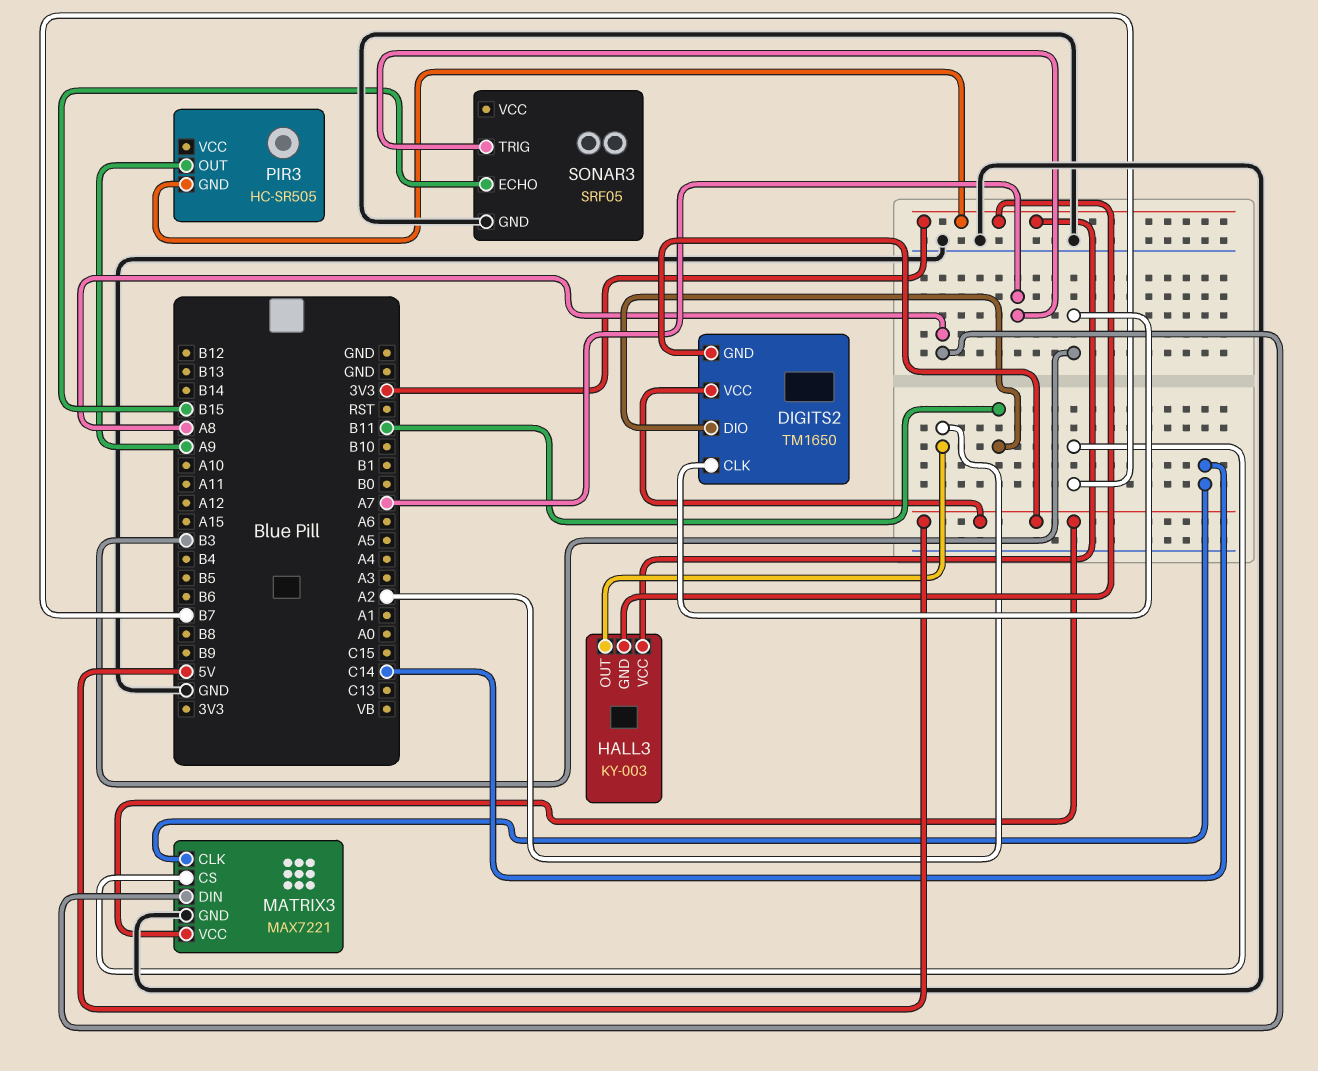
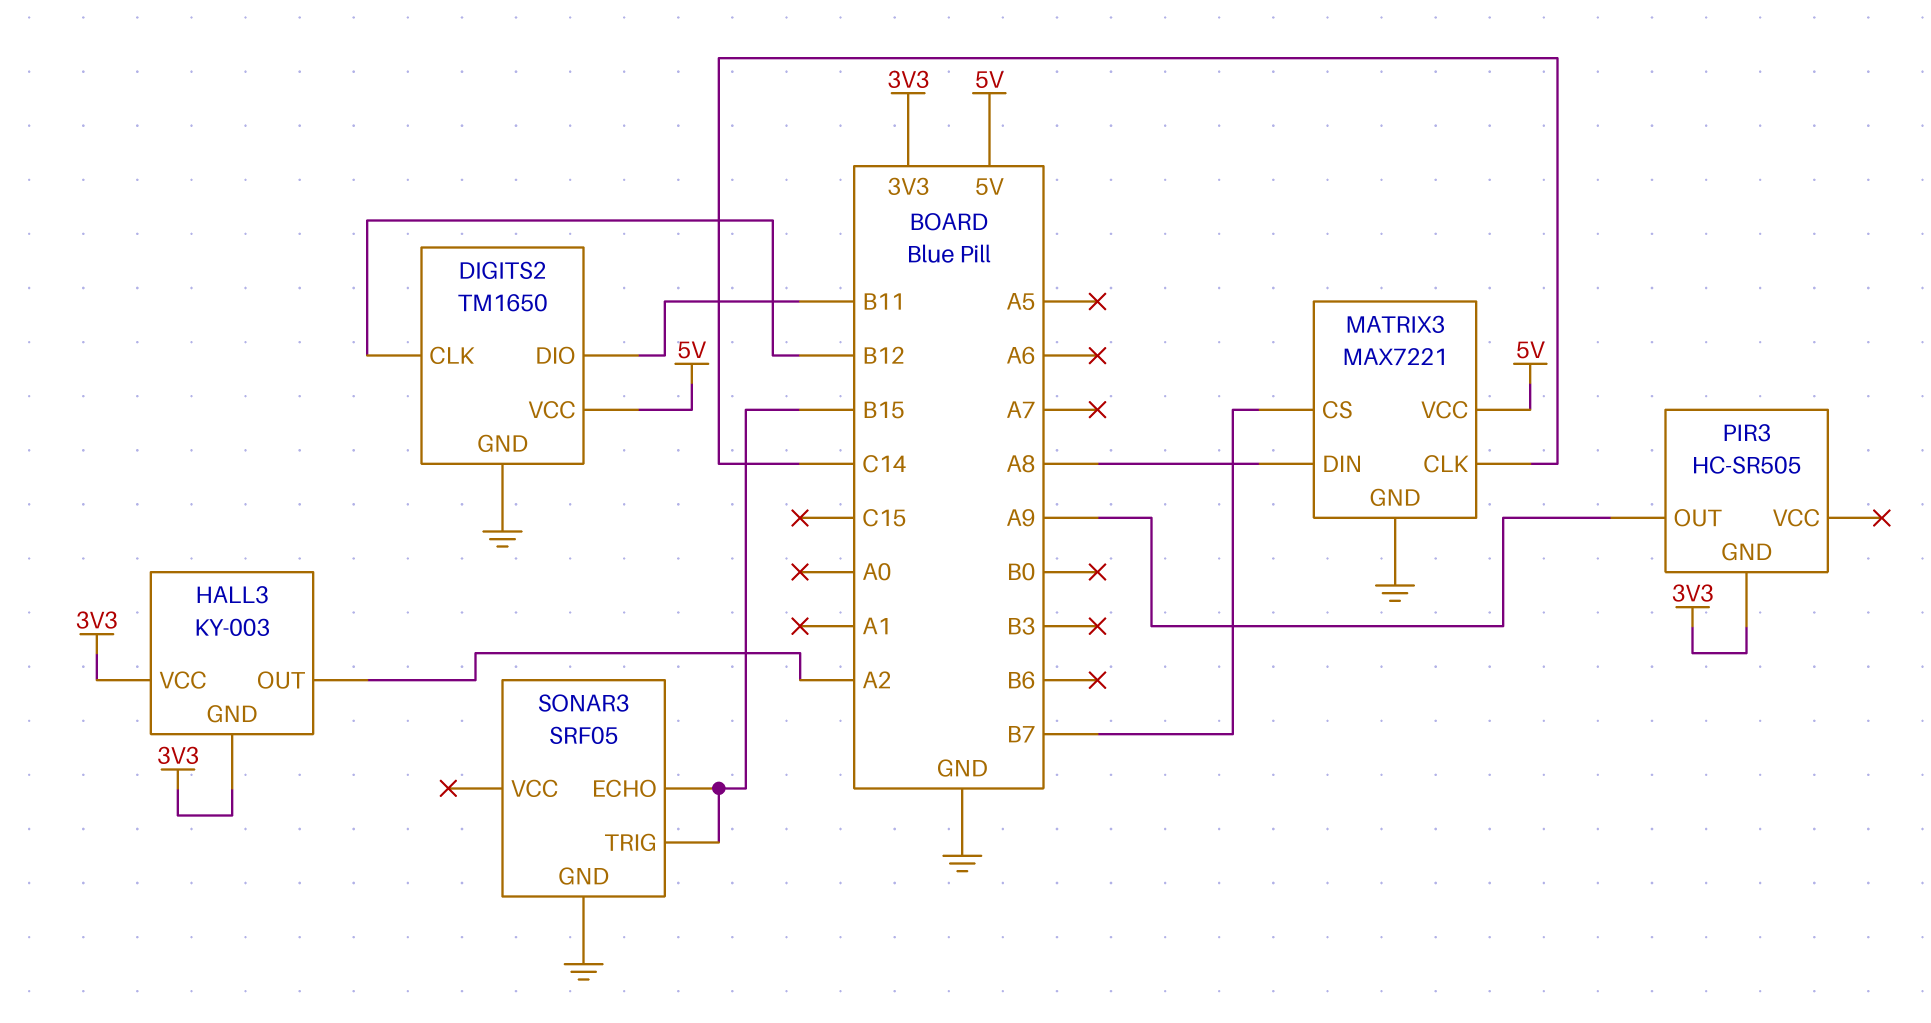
DIGITS2 pin CLK: B3 -> B12
DIGITS2 pin GND: 5V -> GND
SONAR3 pin TRIG: A7 -> B15

